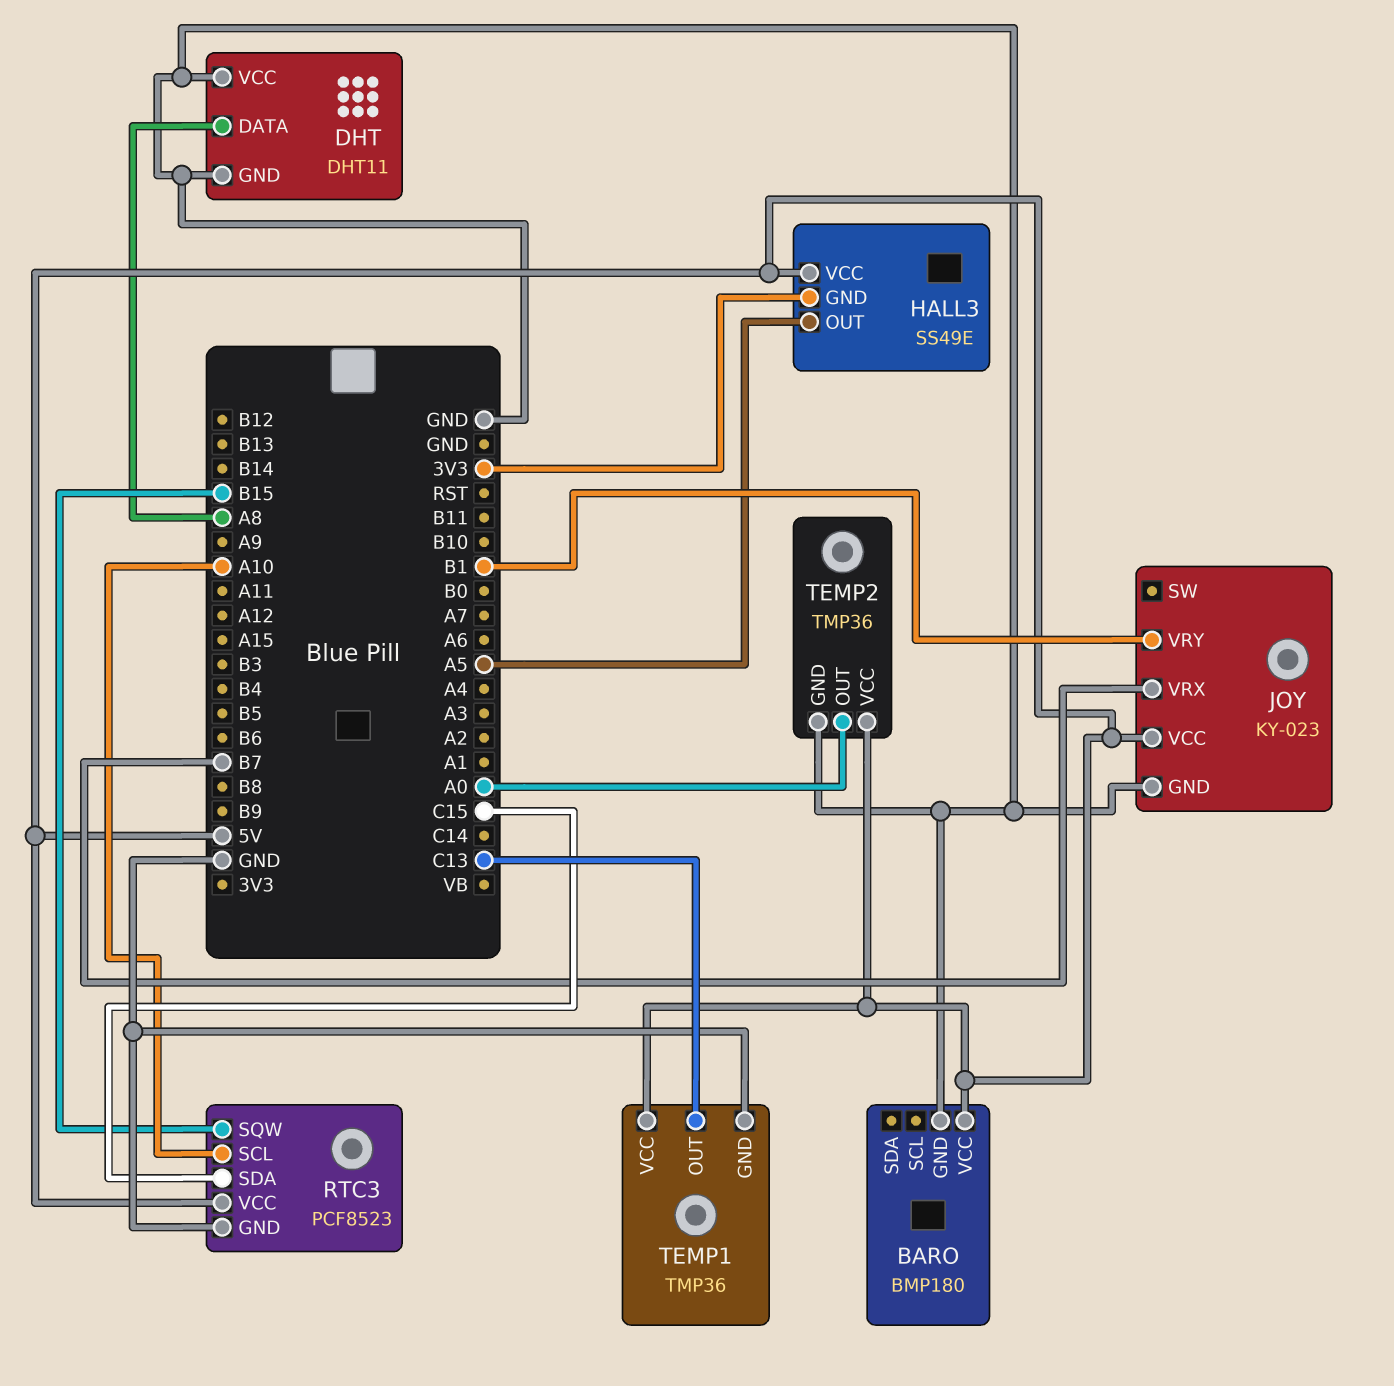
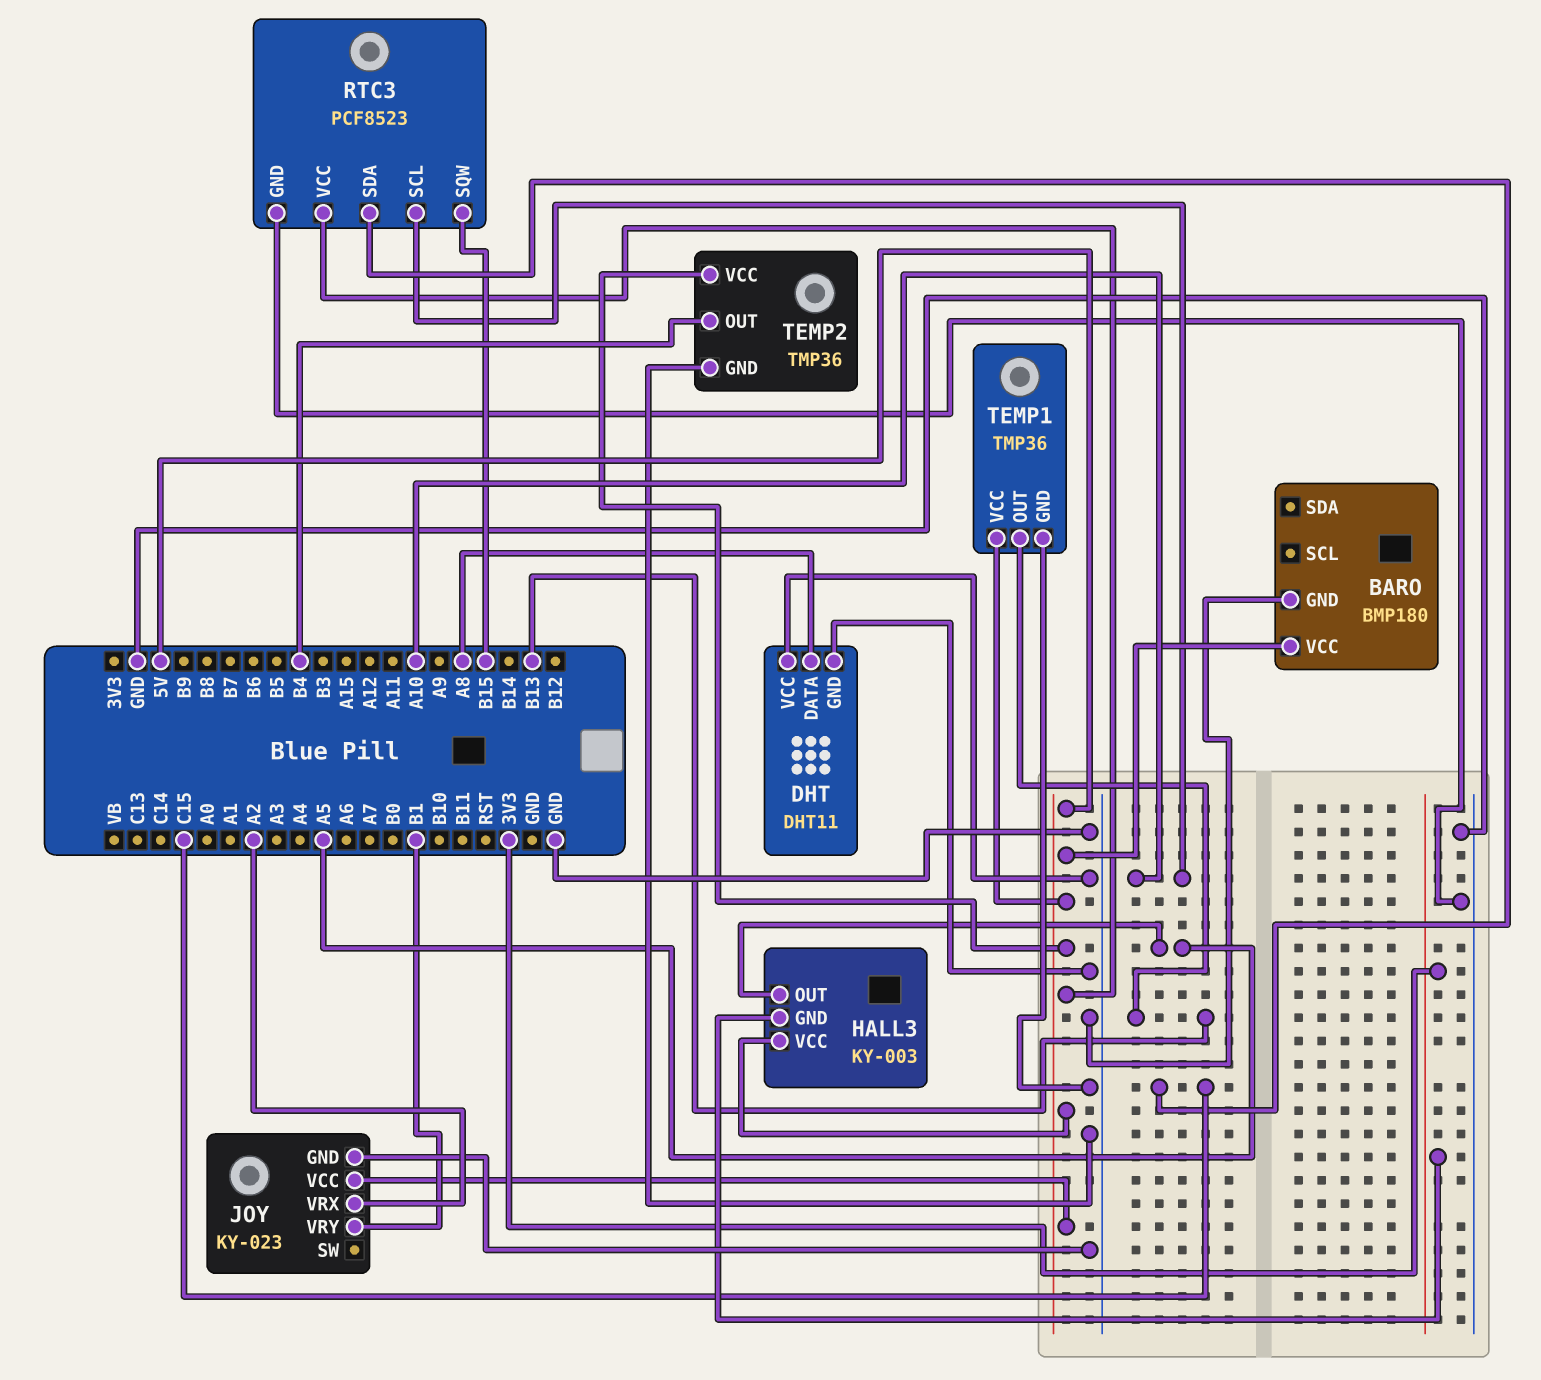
HALL3: SS49E -> KY-003
JOY pin VRX: B7 -> A2
TEMP1 pin OUT: C13 -> B13
TEMP2 pin OUT: A0 -> B4

